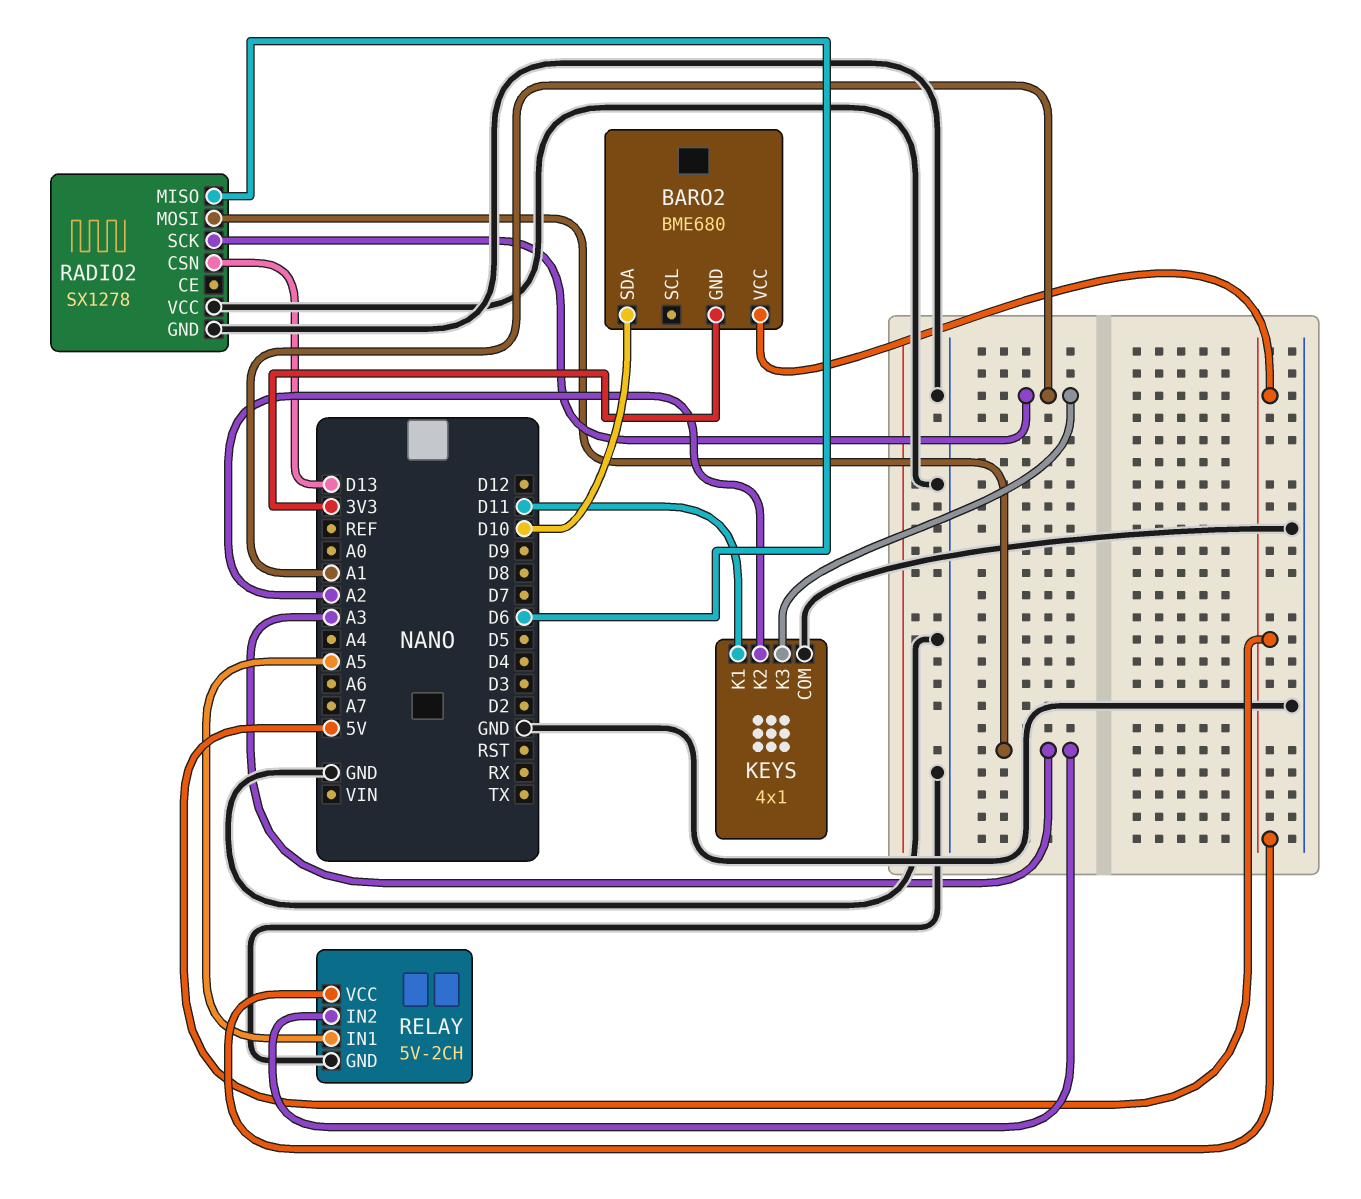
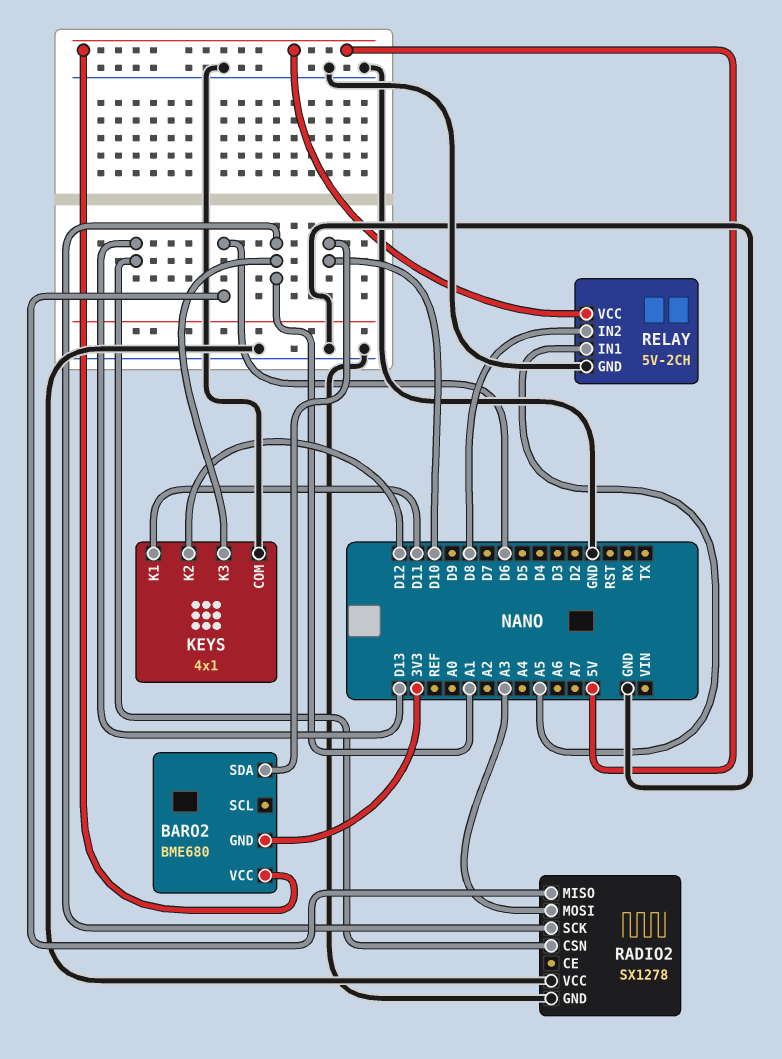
KEYS pin K2: A2 -> D12
RELAY pin IN2: A3 -> D8

